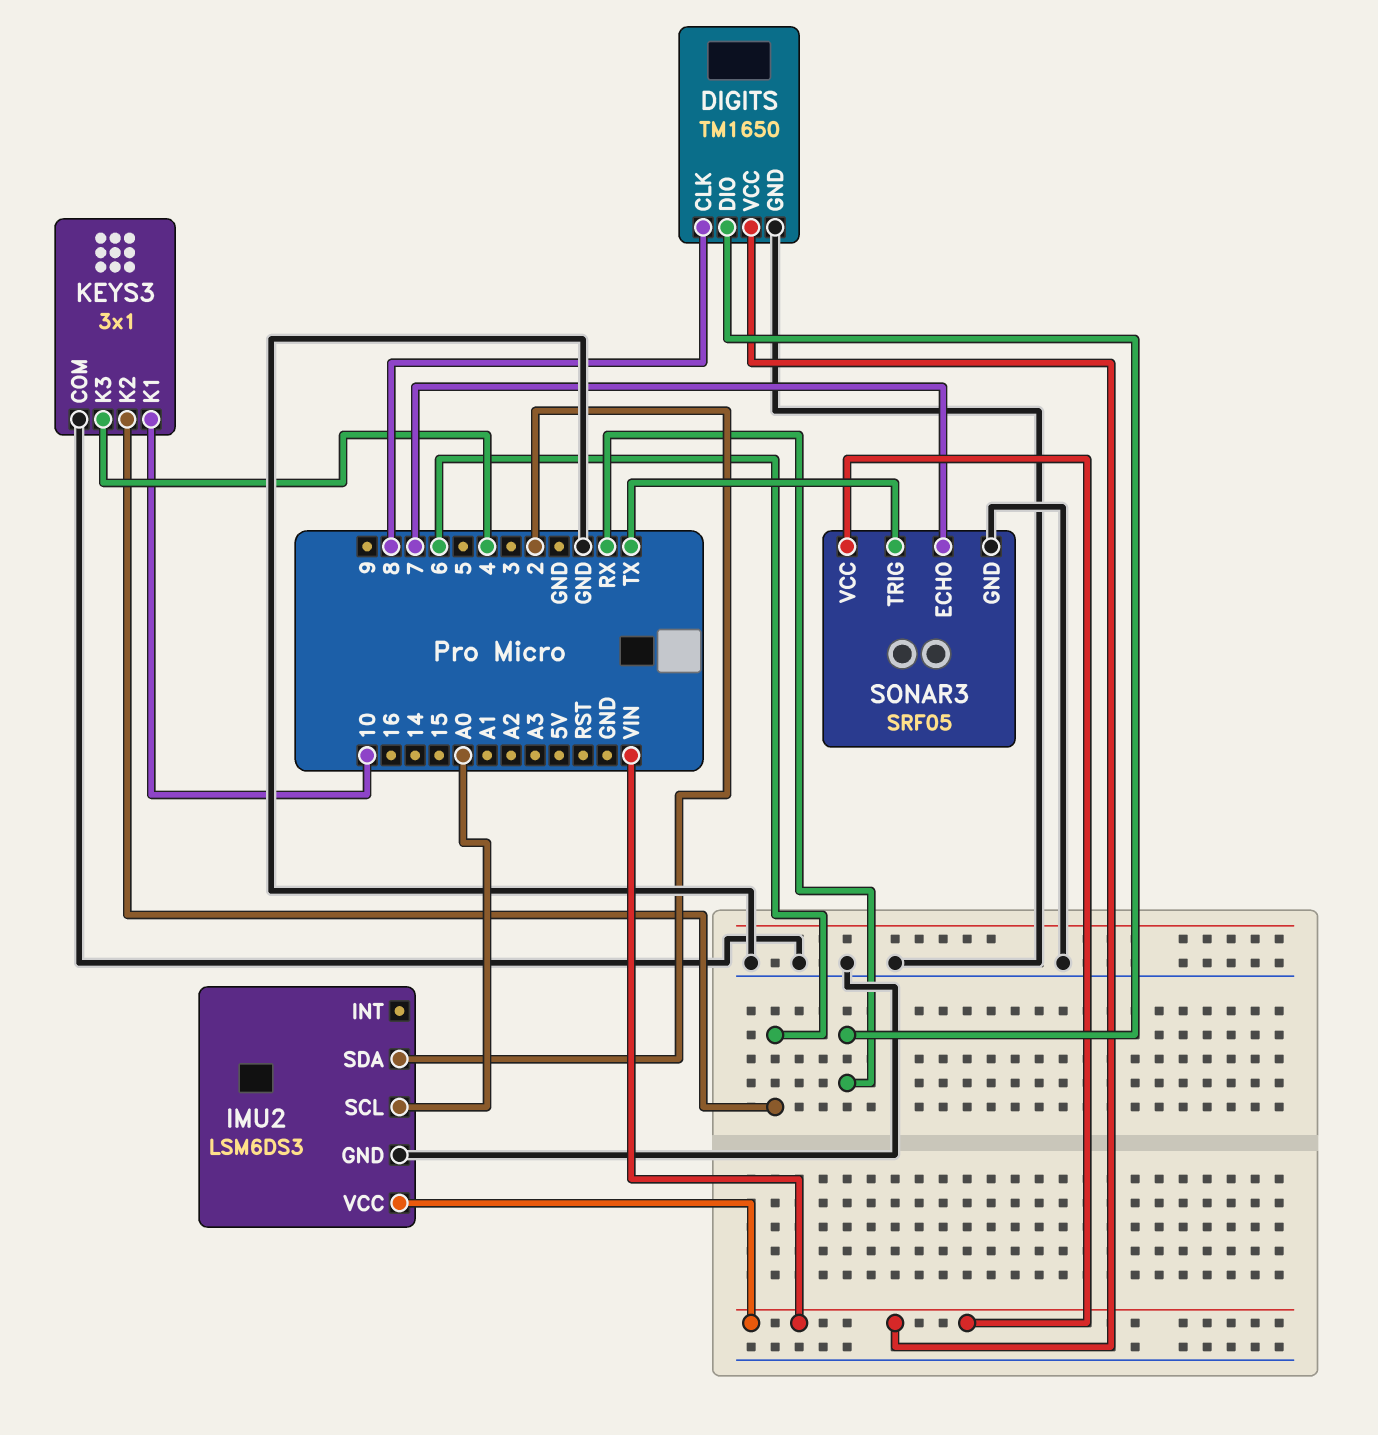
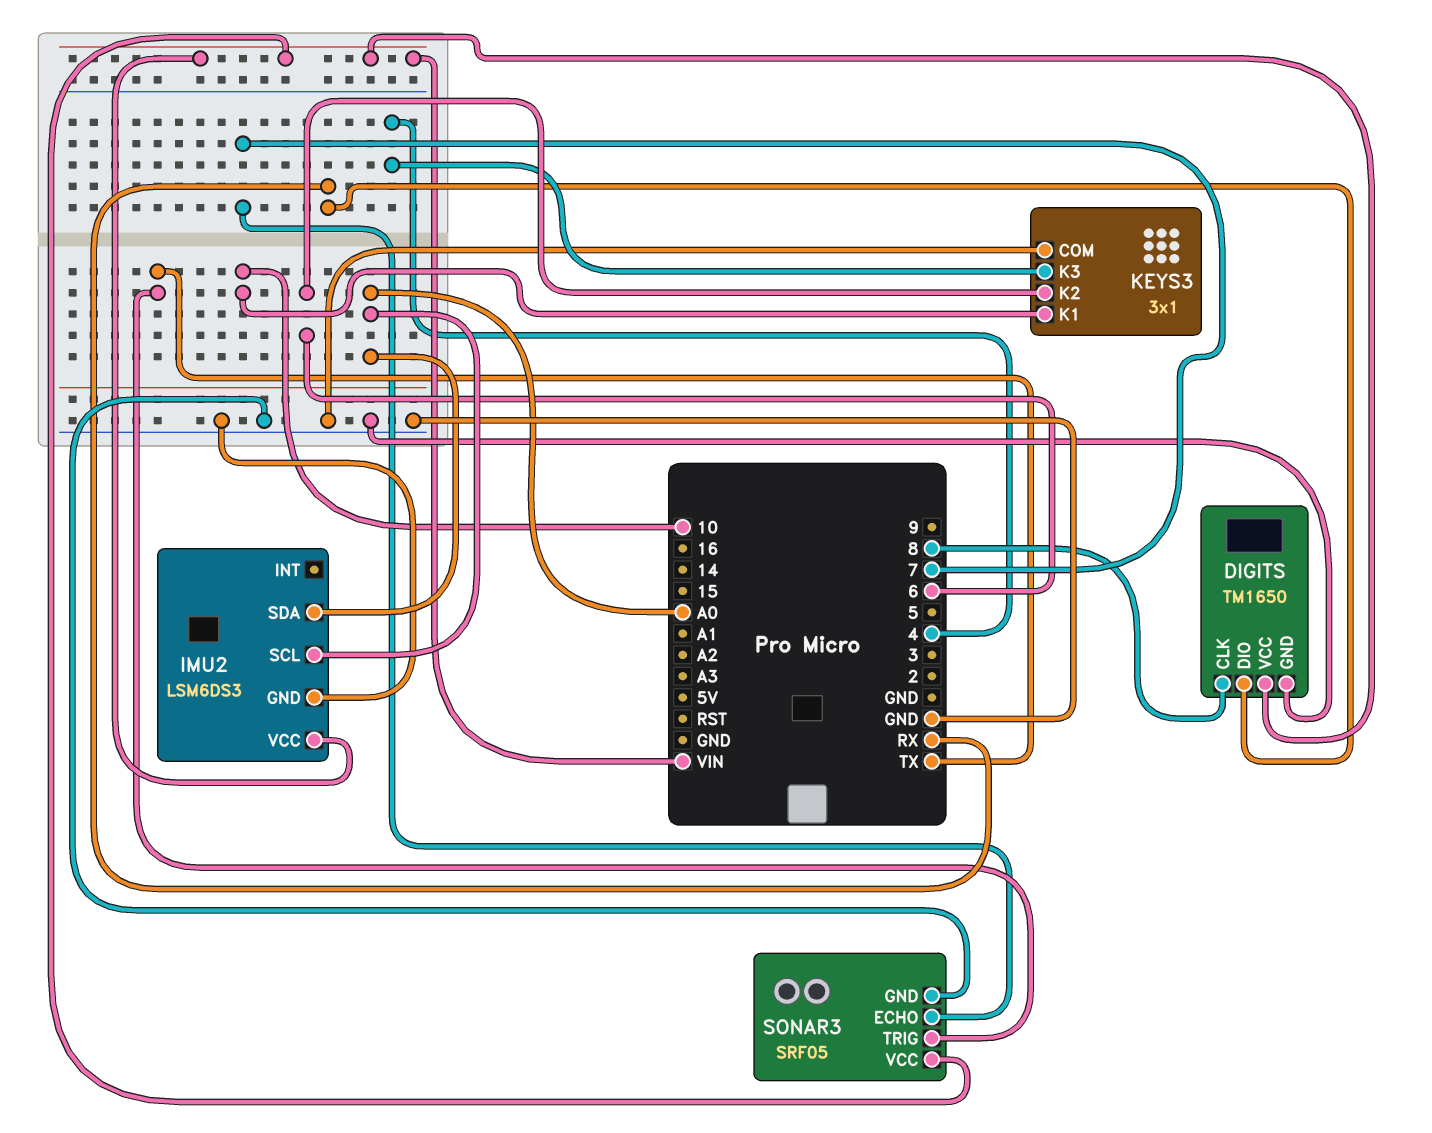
IMU2 pin SDA: 2 -> A0

